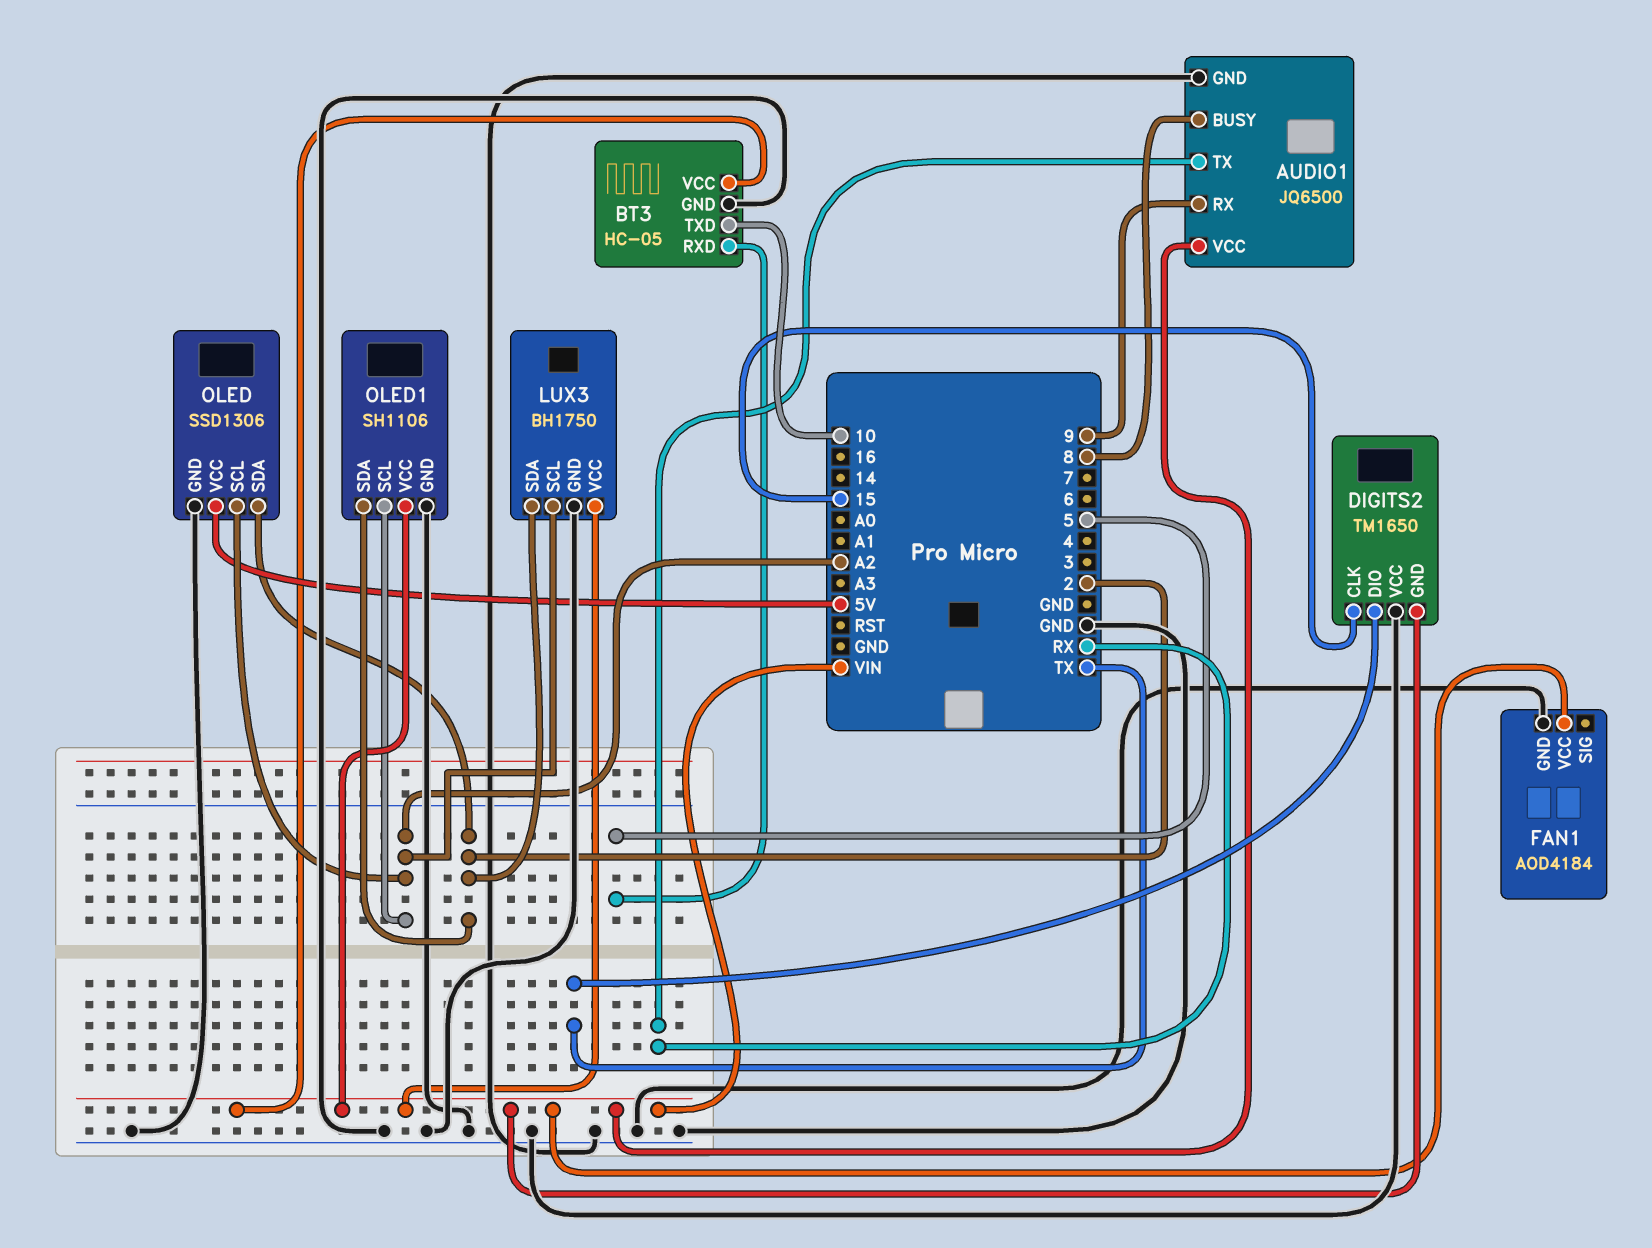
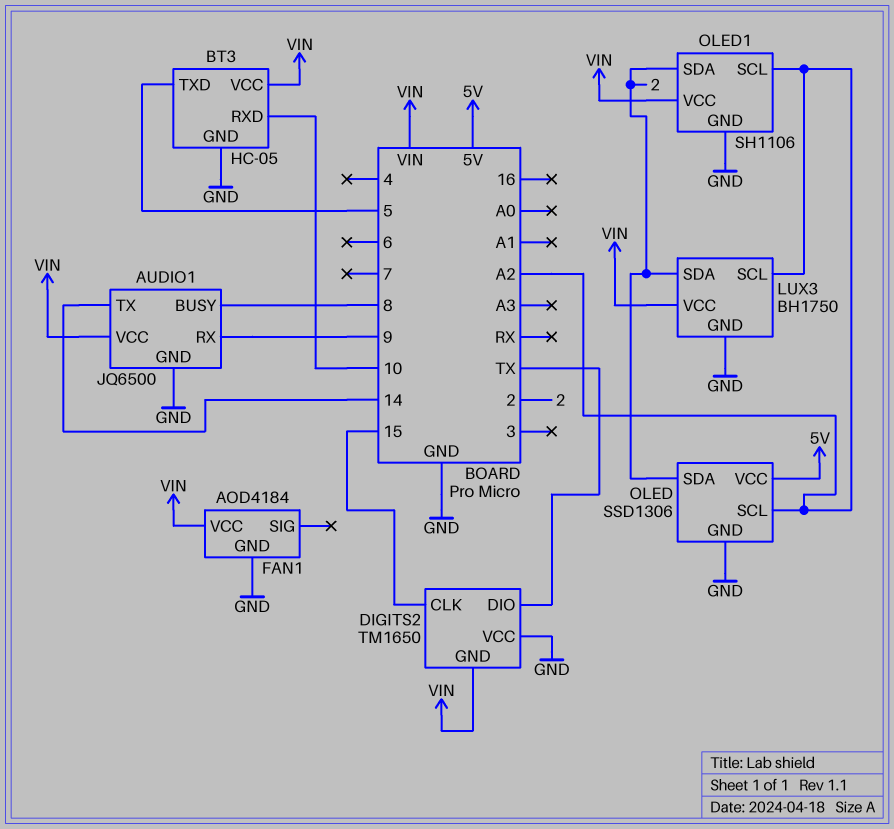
AUDIO1 pin TX: RX -> 14
BT3 pin RXD: 5 -> 10
BT3 pin TXD: 10 -> 5

